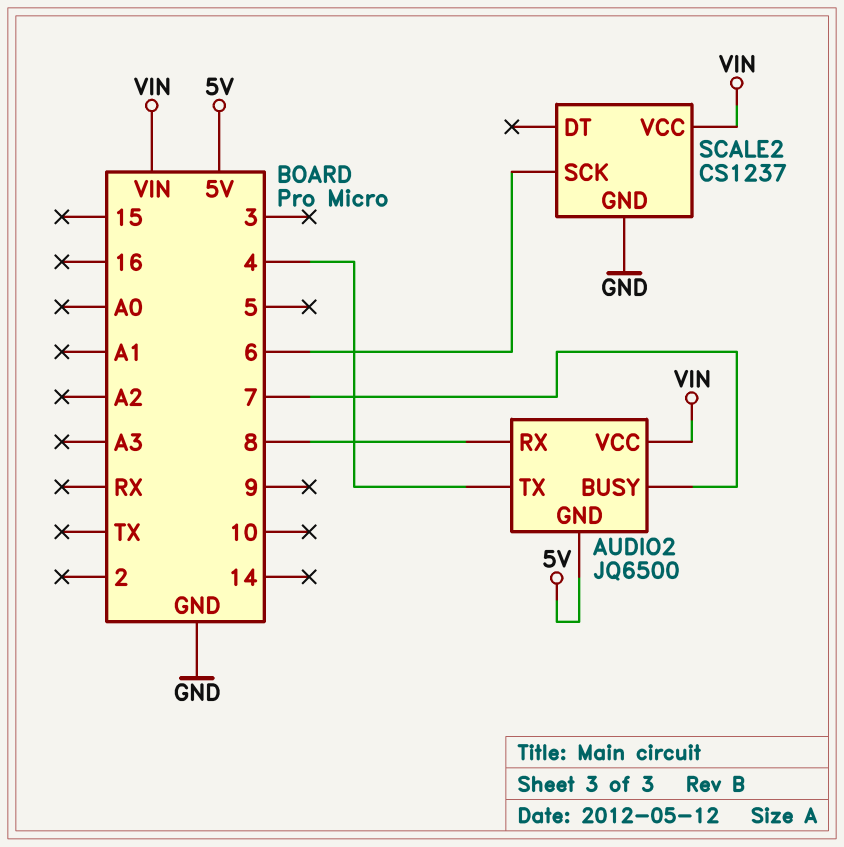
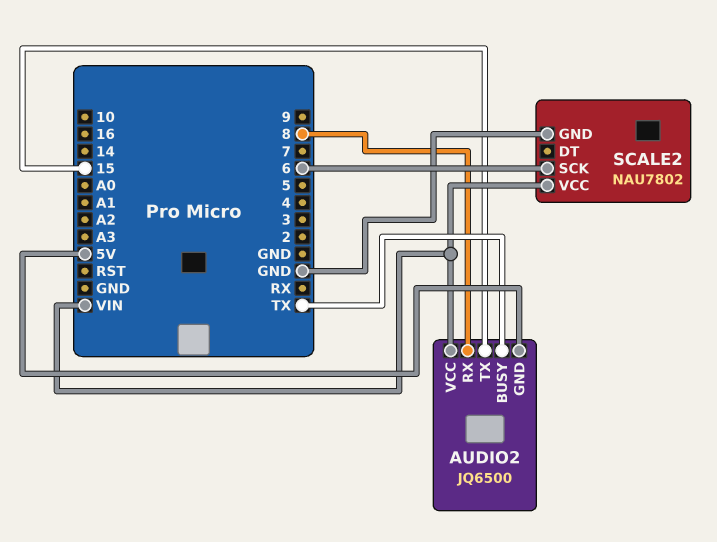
AUDIO2 pin BUSY: 7 -> TX
AUDIO2 pin TX: 4 -> 15
SCALE2: CS1237 -> NAU7802

